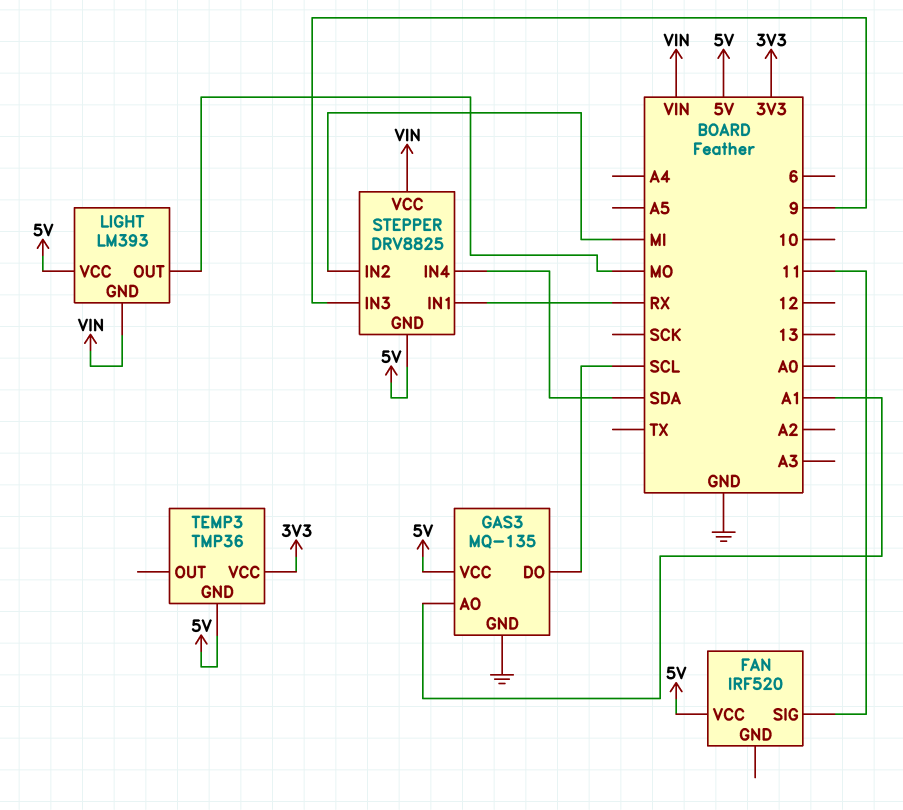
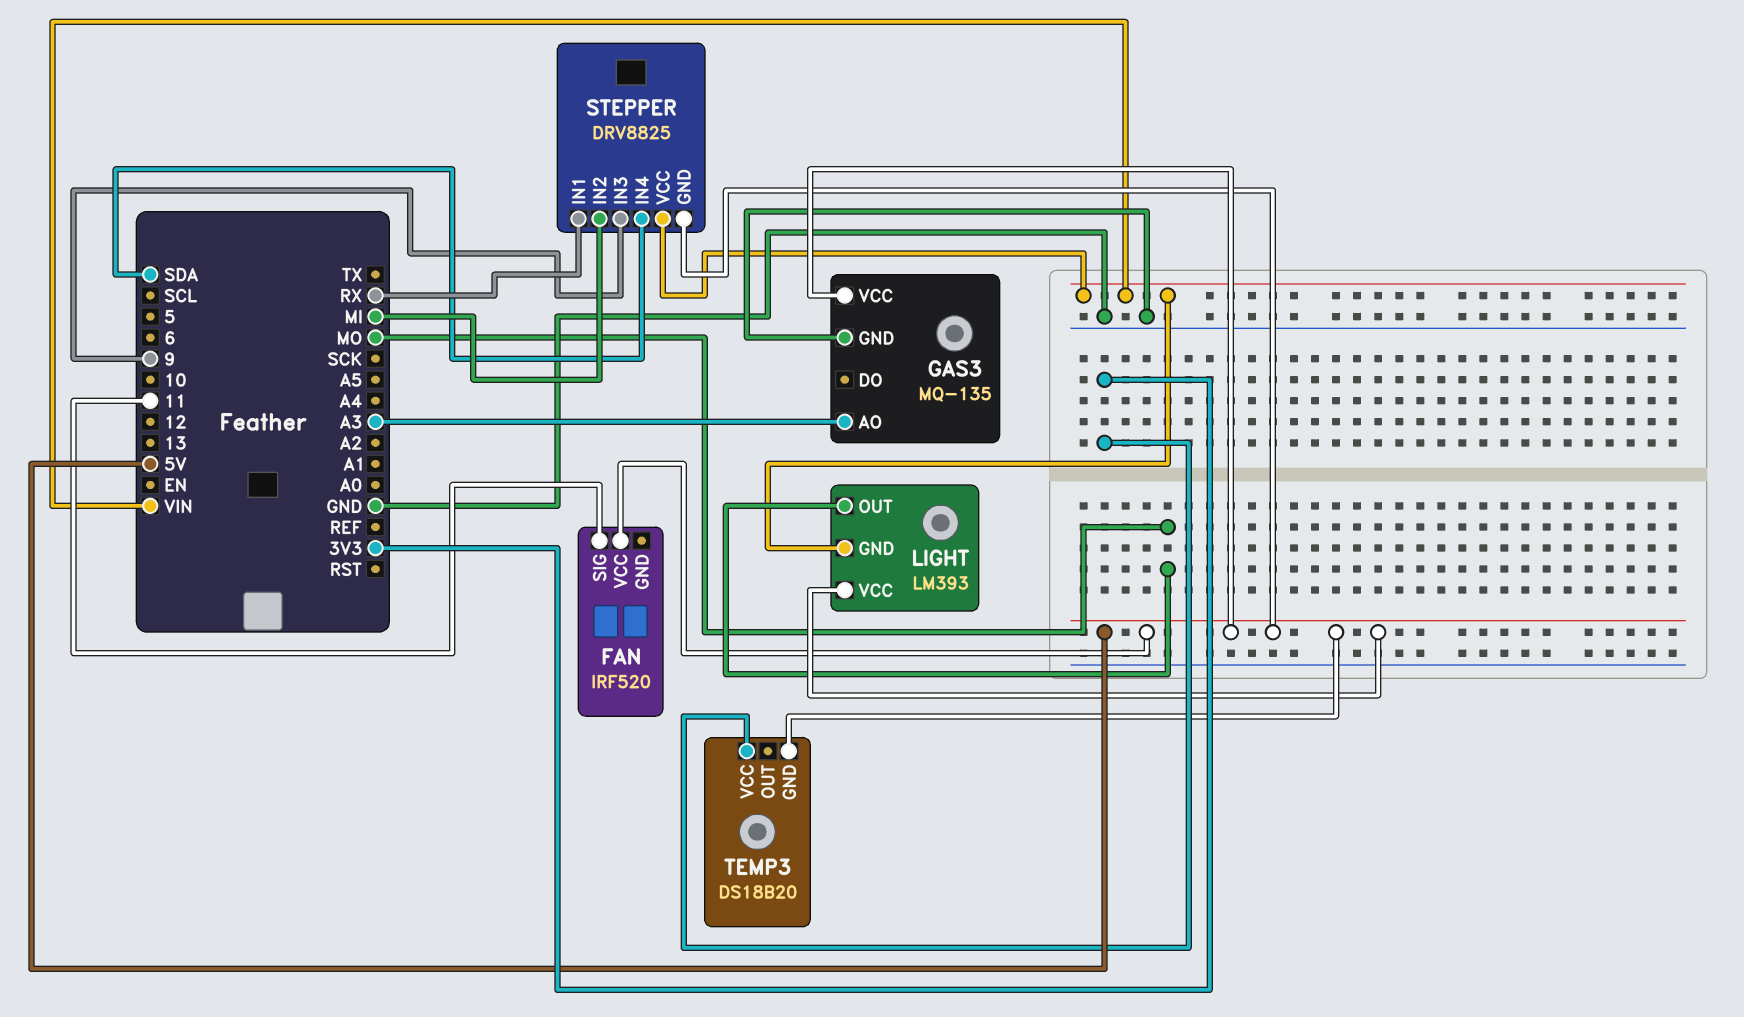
GAS3 pin AO: A1 -> A3
GAS3 pin DO: SCL -> none
TEMP3: TMP36 -> DS18B20

